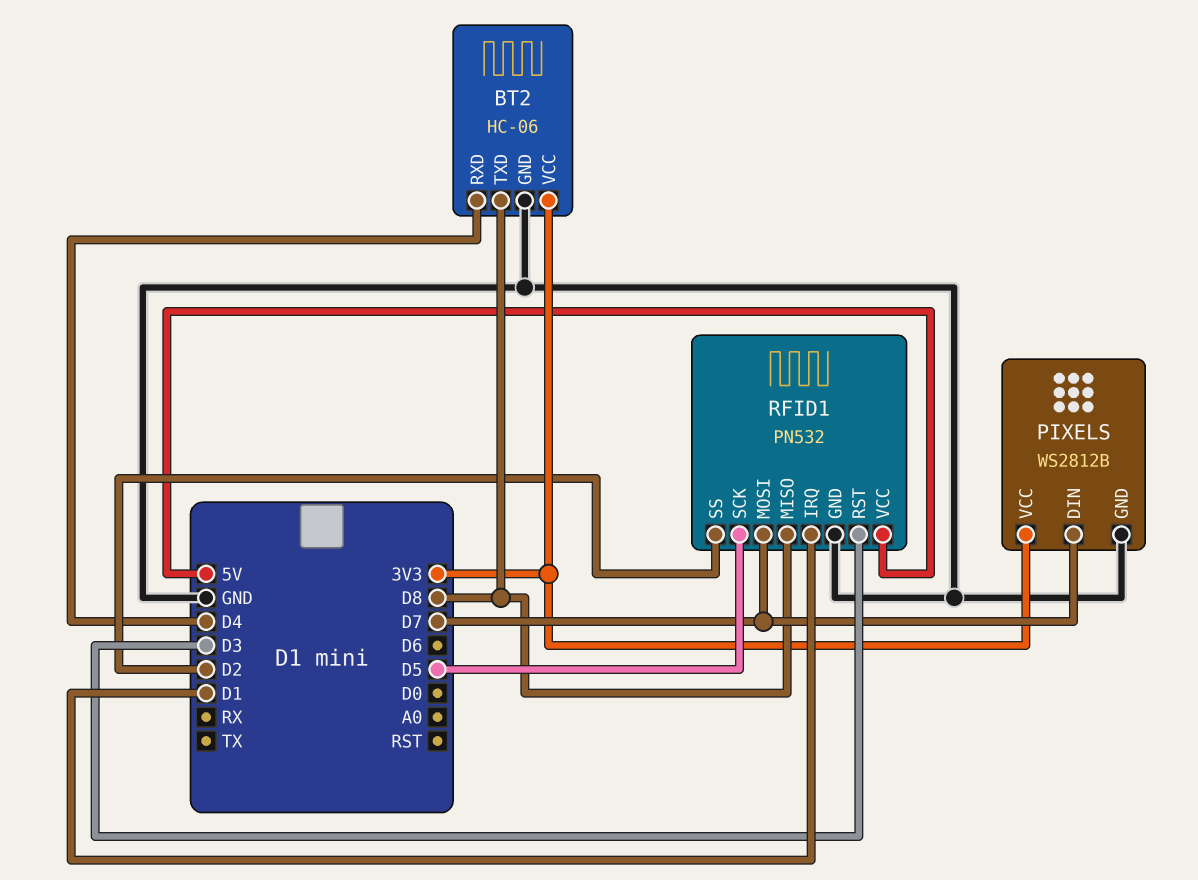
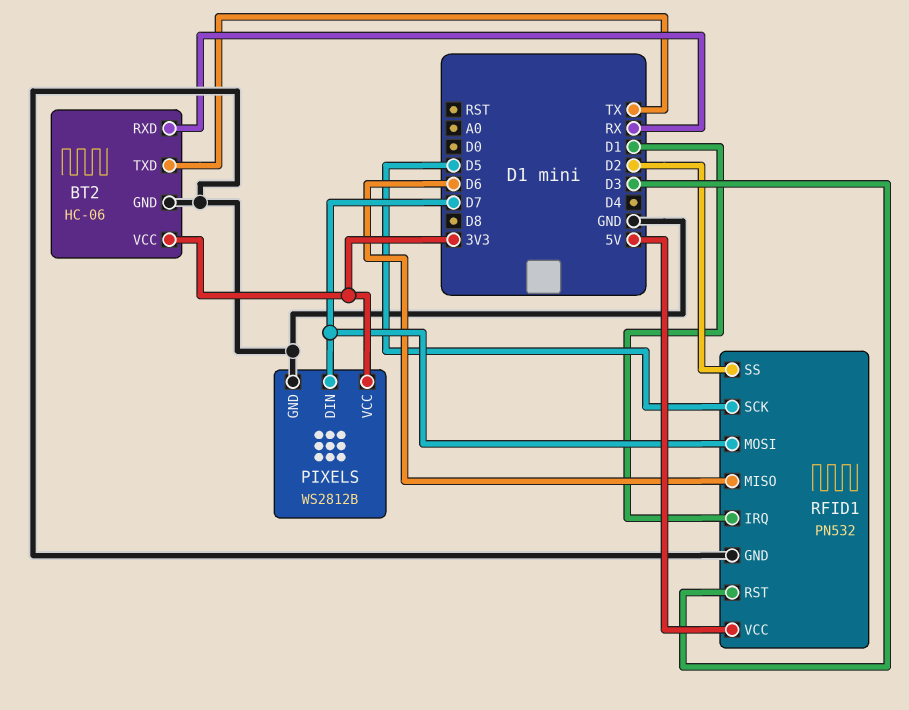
BT2 pin RXD: D4 -> RX
BT2 pin TXD: D8 -> TX
RFID1 pin MISO: D8 -> D6

